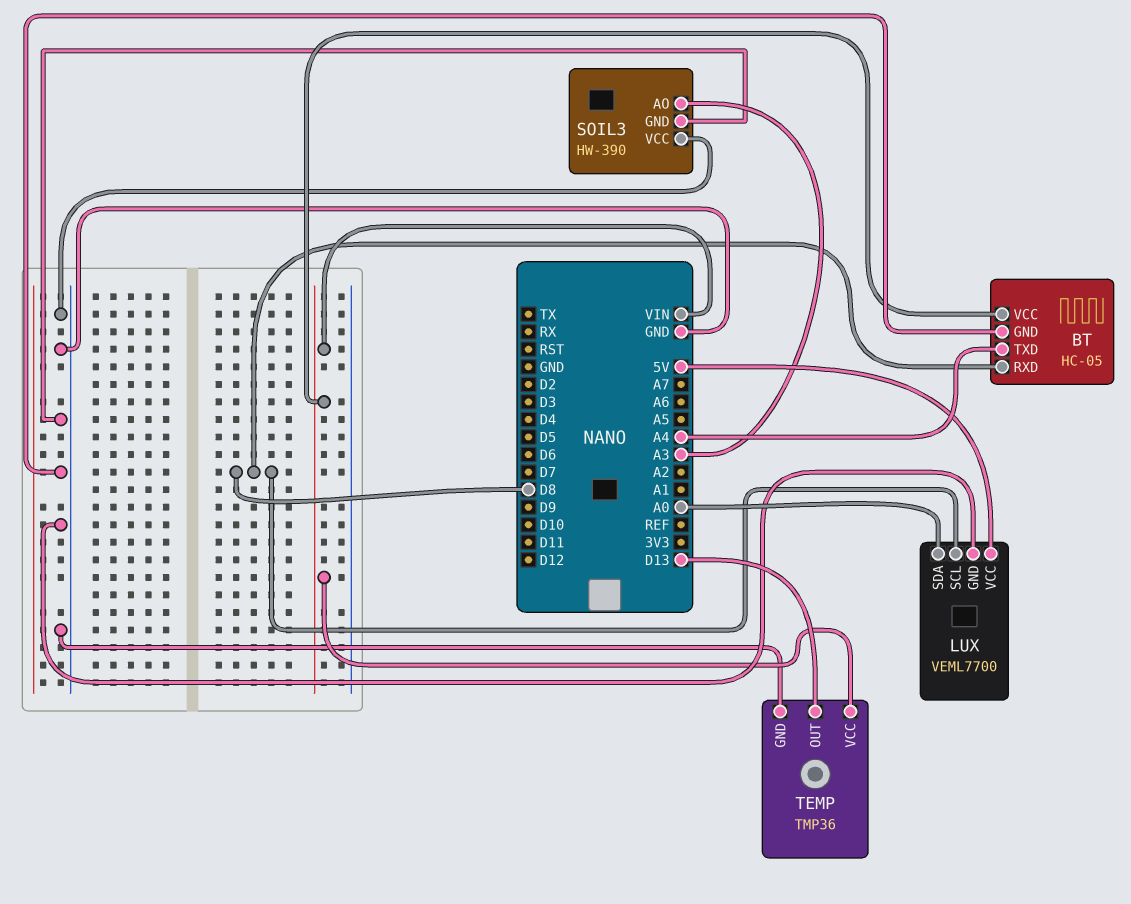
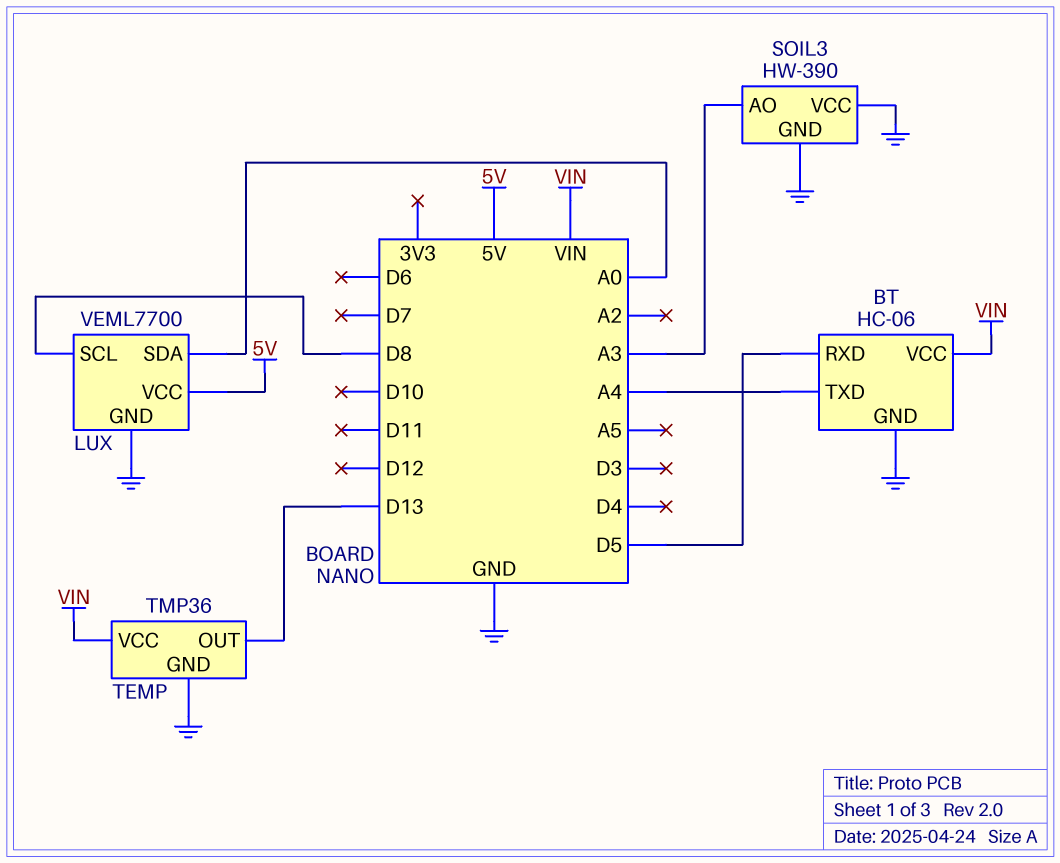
BT: HC-05 -> HC-06
BT pin RXD: D8 -> D5

